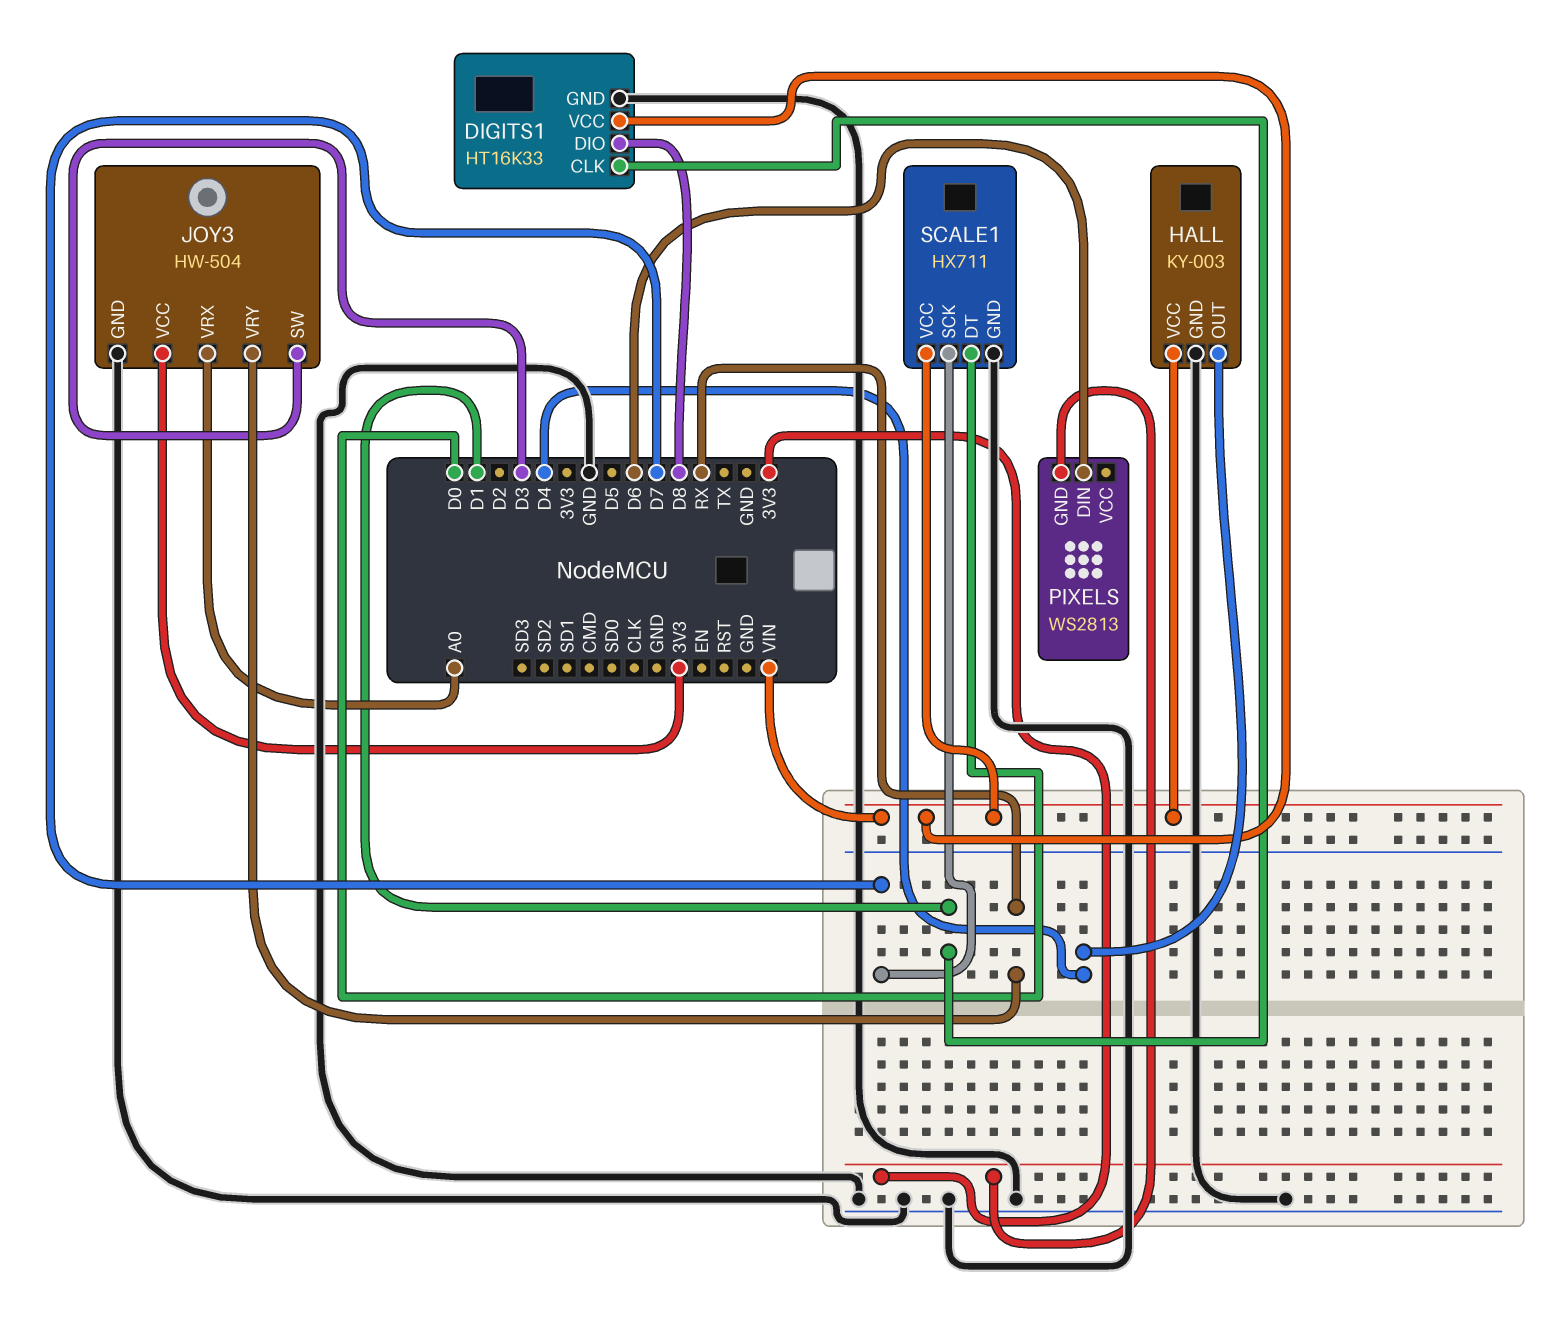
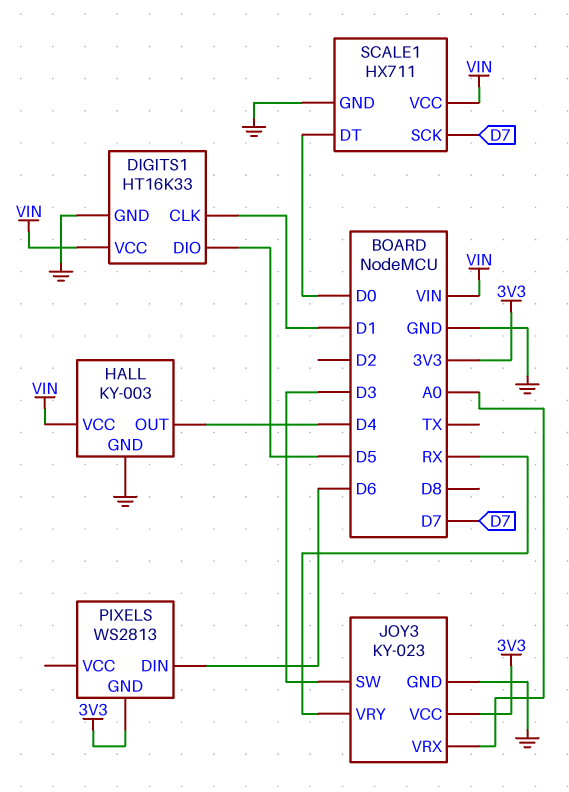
DIGITS1 pin DIO: D8 -> D5
JOY3: HW-504 -> KY-023

